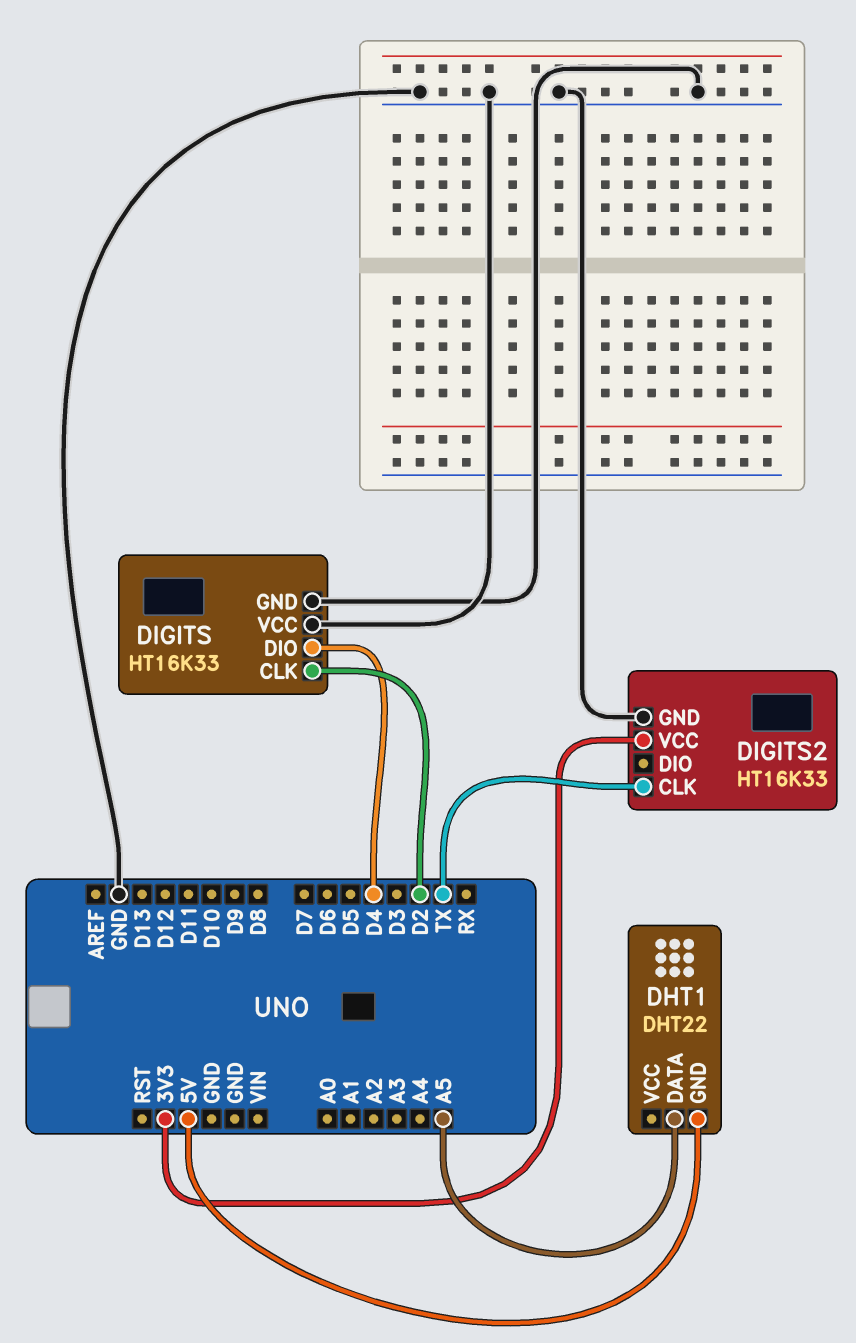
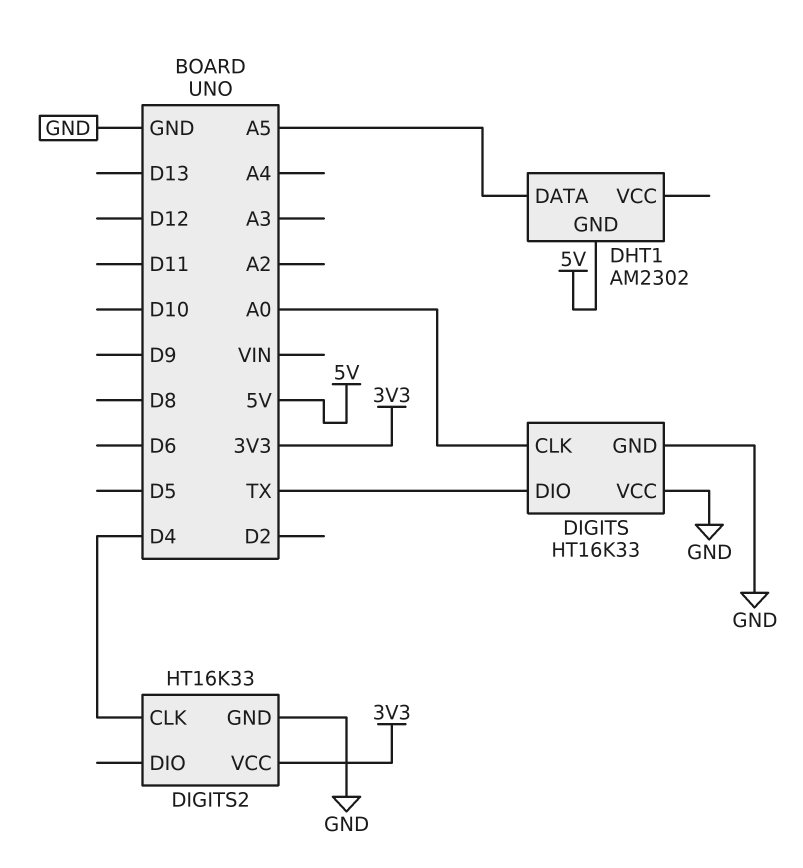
DHT1: DHT22 -> AM2302
DIGITS pin CLK: D2 -> A0
DIGITS pin DIO: D4 -> TX
DIGITS2 pin CLK: TX -> D4

